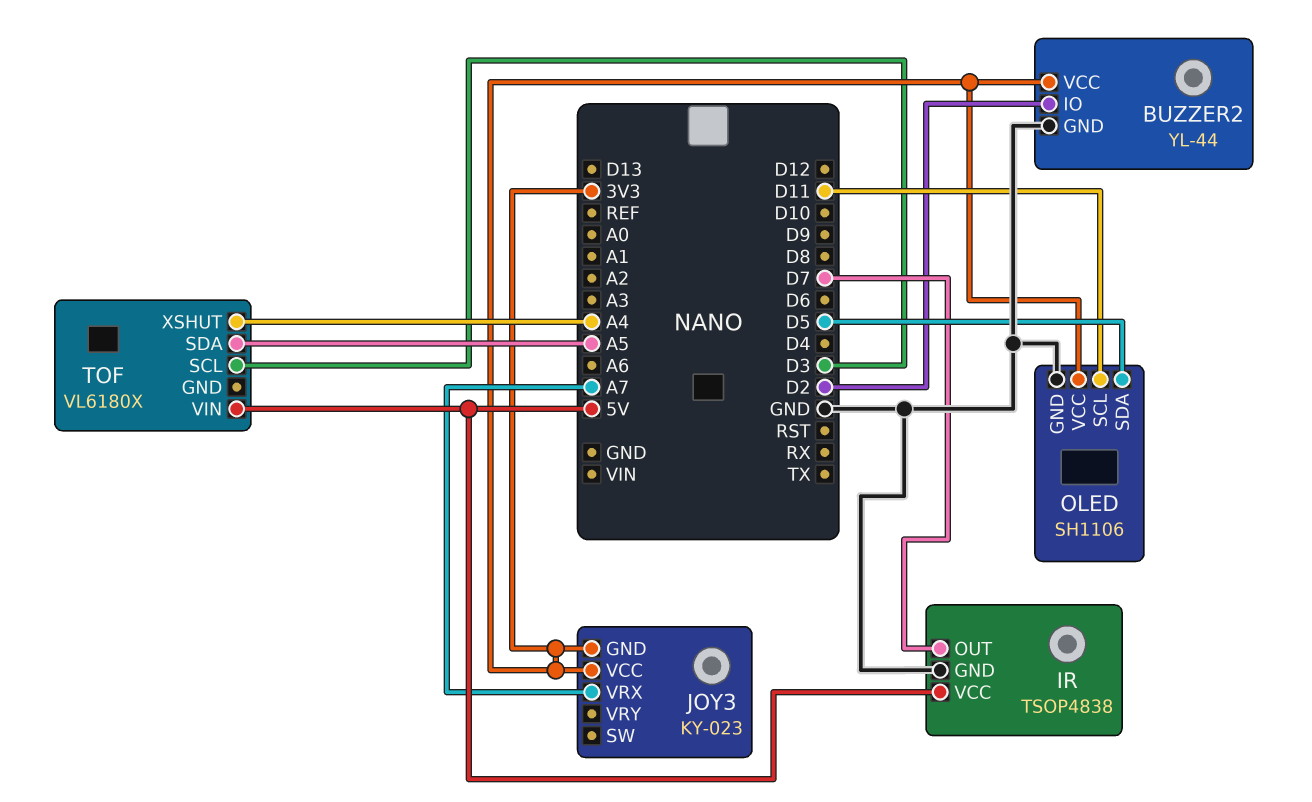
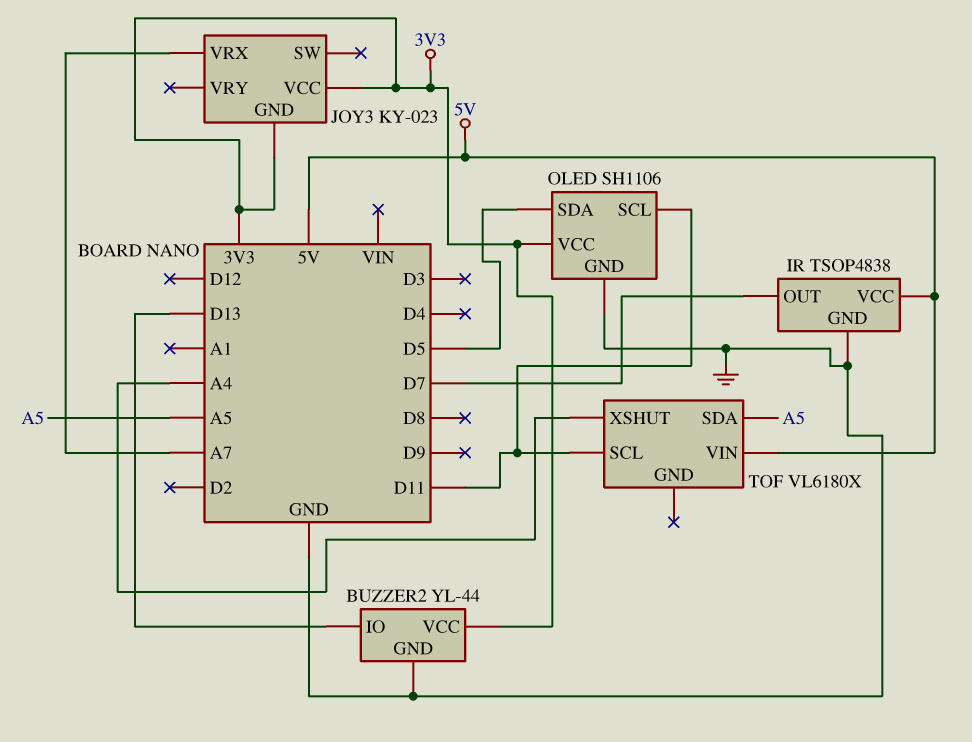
BUZZER2 pin IO: D2 -> D13
TOF pin SCL: D3 -> D11

